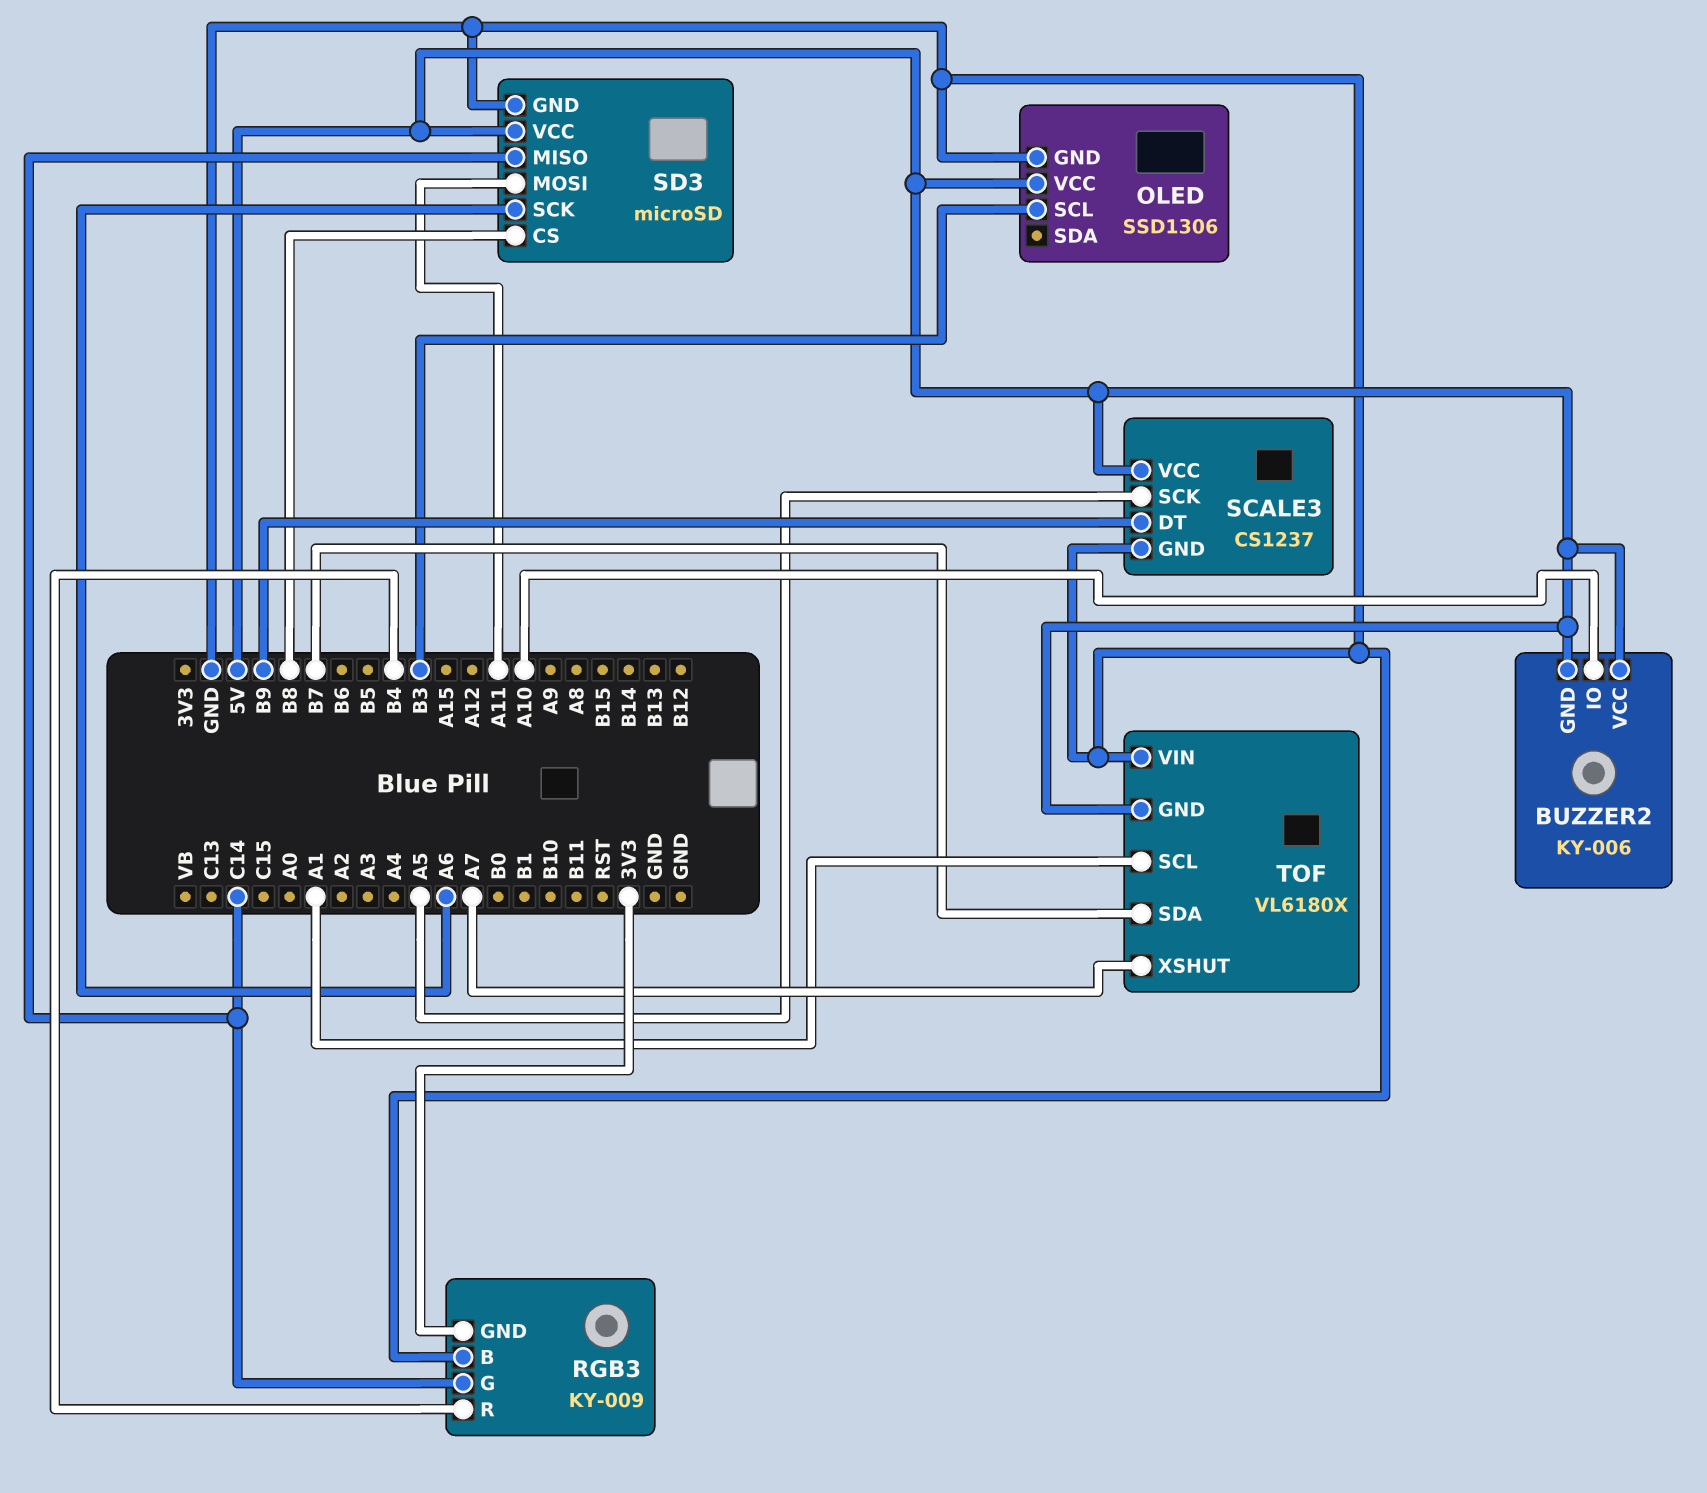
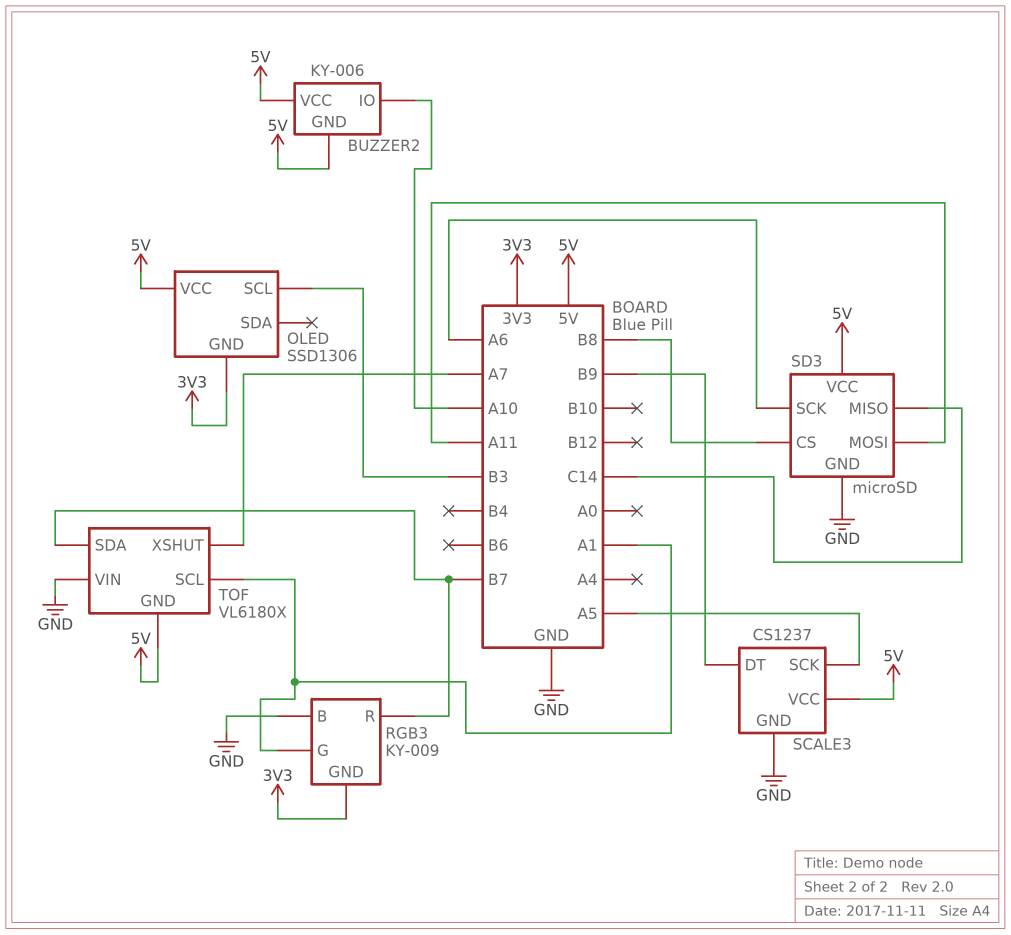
OLED pin GND: GND -> 3V3
RGB3 pin G: C14 -> A1
RGB3 pin R: B4 -> B7

